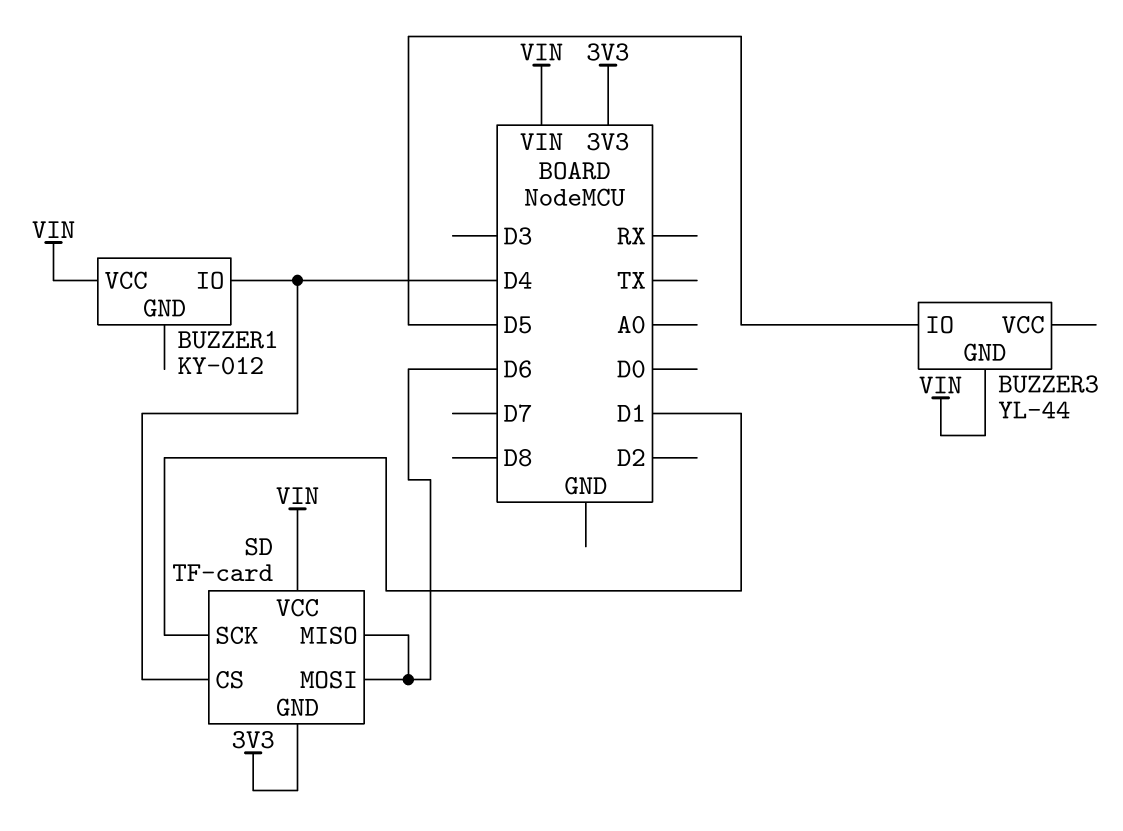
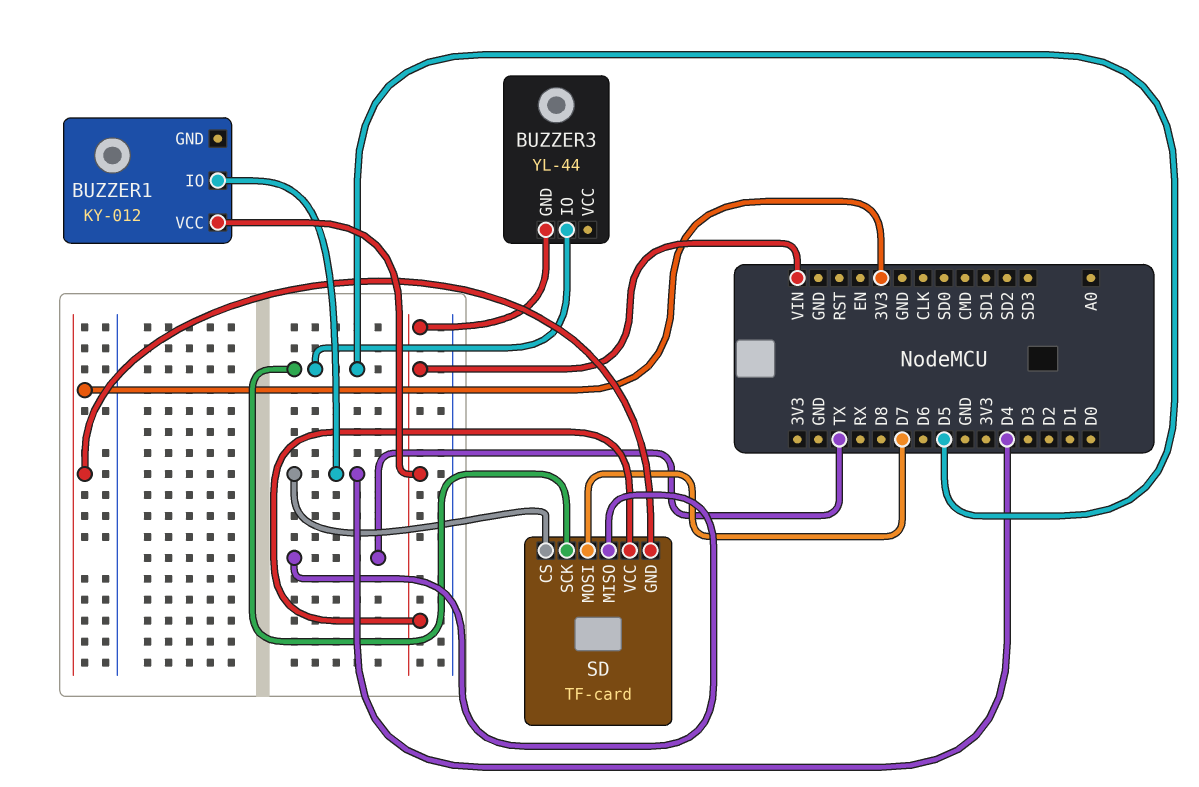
SD pin MISO: D6 -> TX
SD pin MOSI: D6 -> D7
SD pin SCK: D1 -> D5

